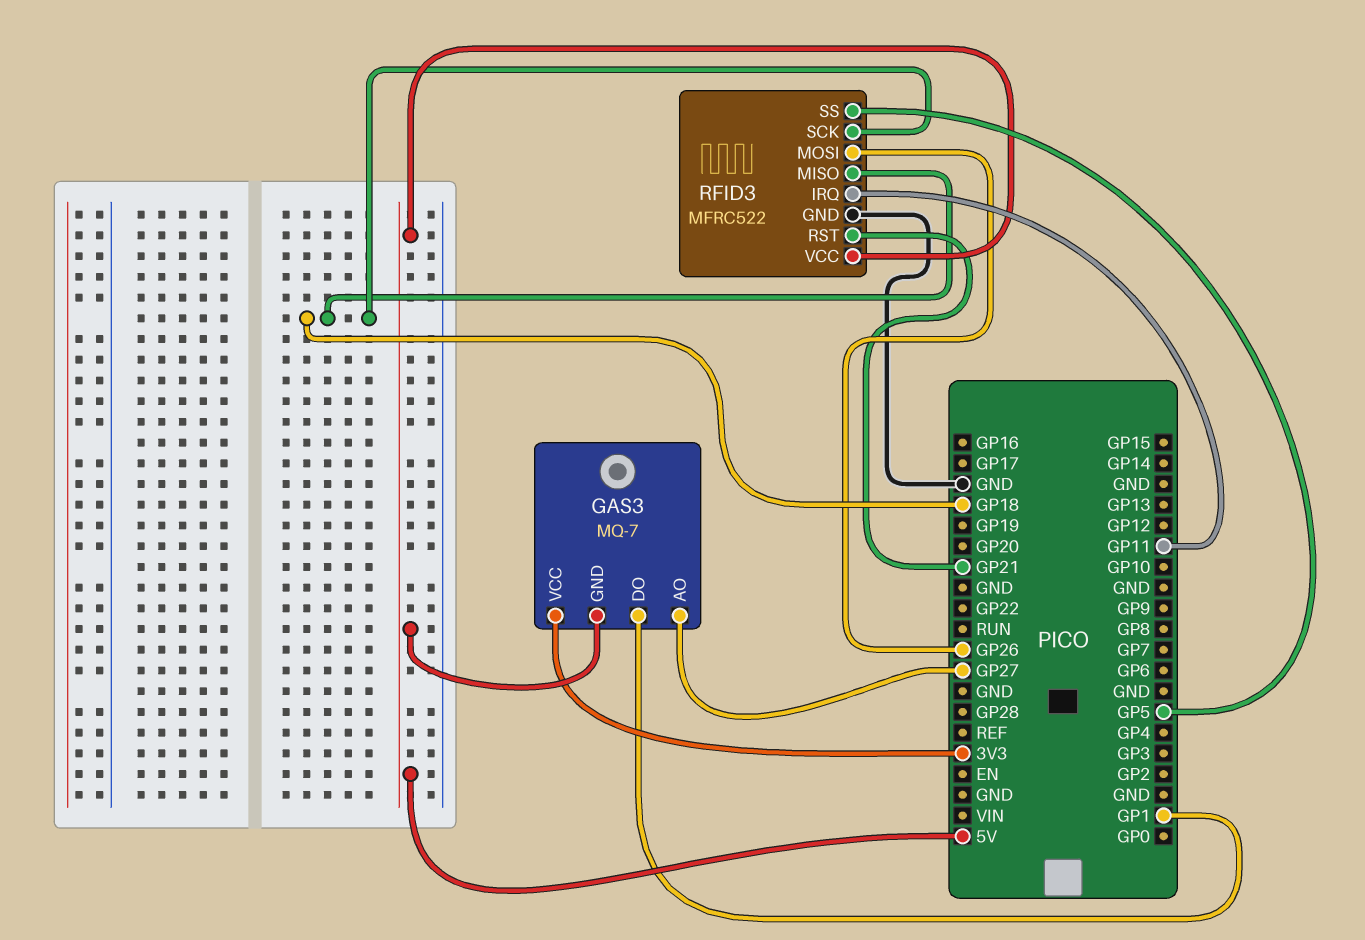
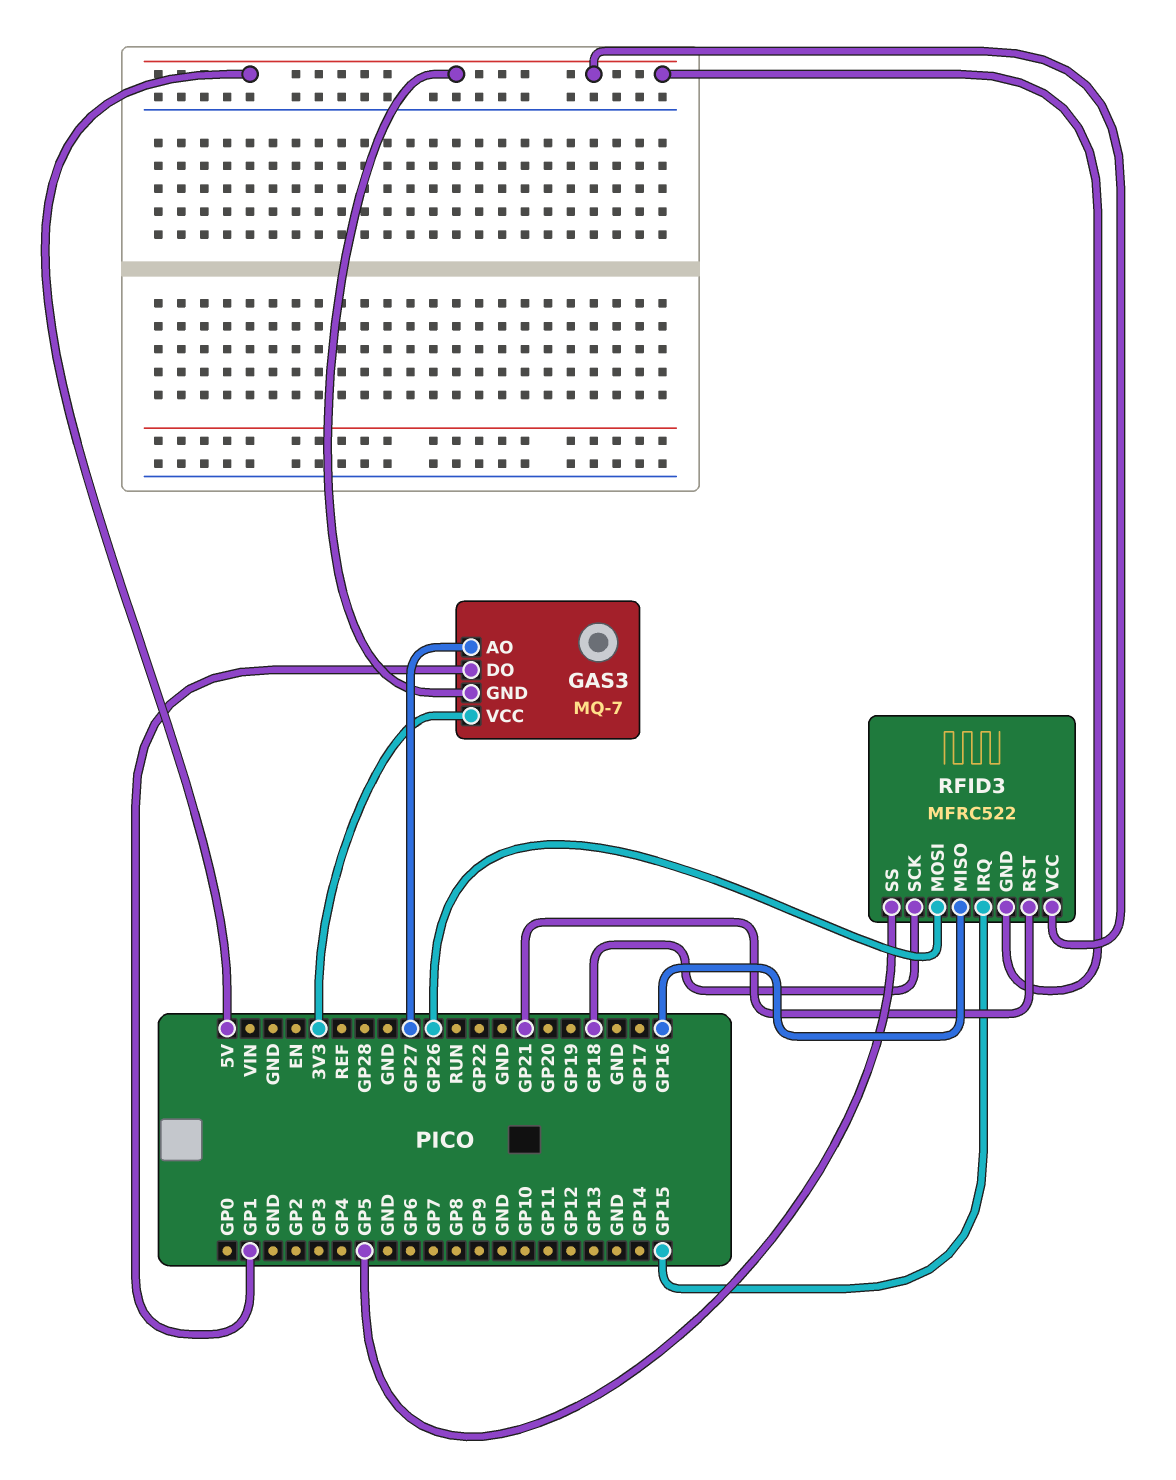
RFID3 pin GND: GND -> 5V
RFID3 pin IRQ: GP11 -> GP15
RFID3 pin MISO: GP18 -> GP16

